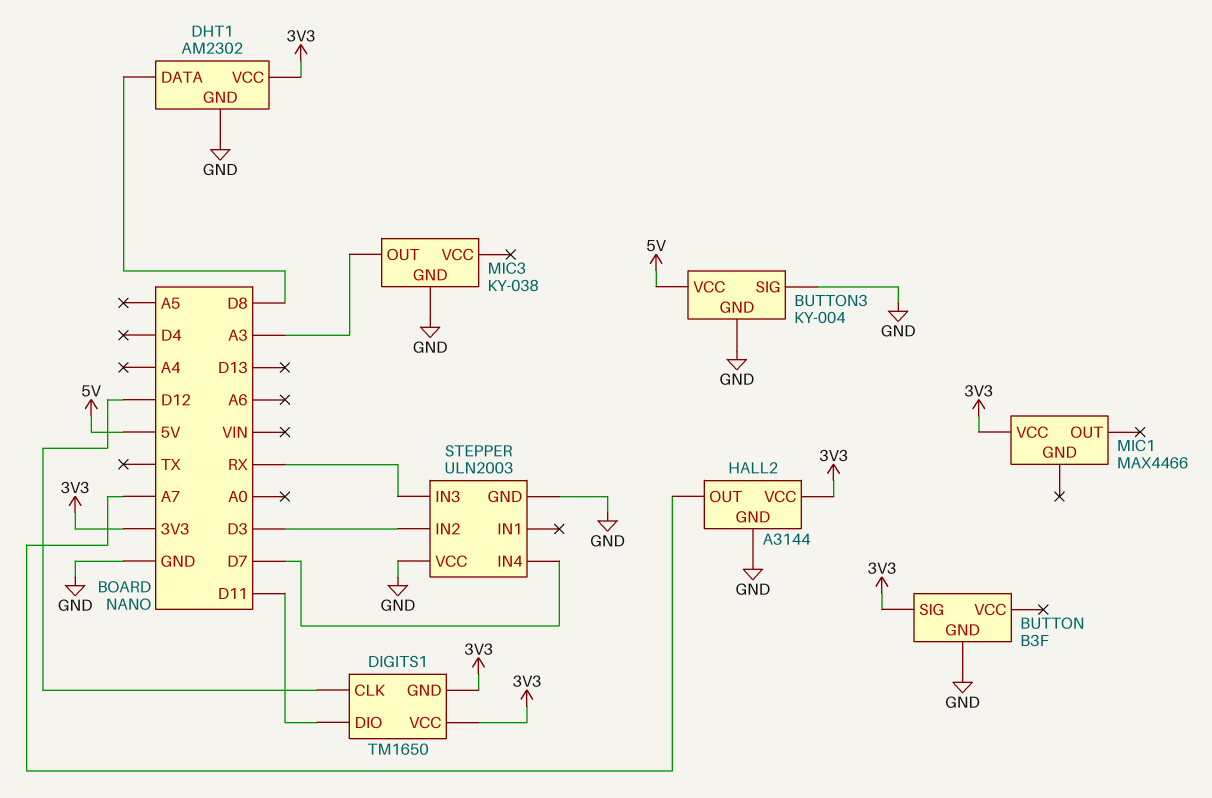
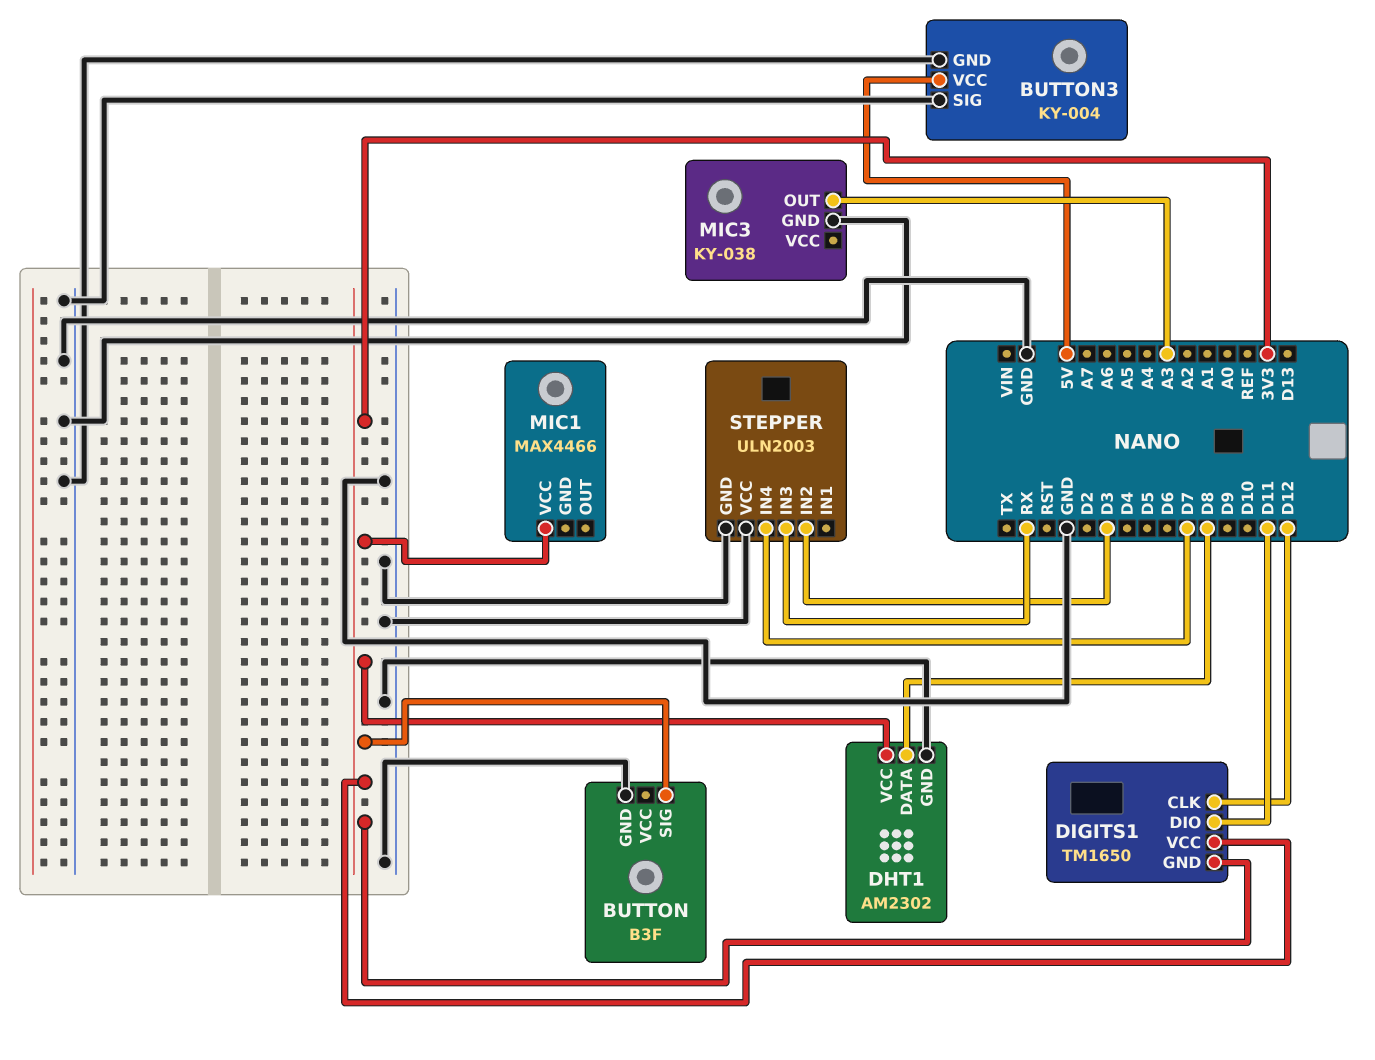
HALL2: A3144 -> none
HALL2 pin GND: GND -> none
HALL2 pin OUT: A7 -> none
HALL2 pin VCC: 3V3 -> none

